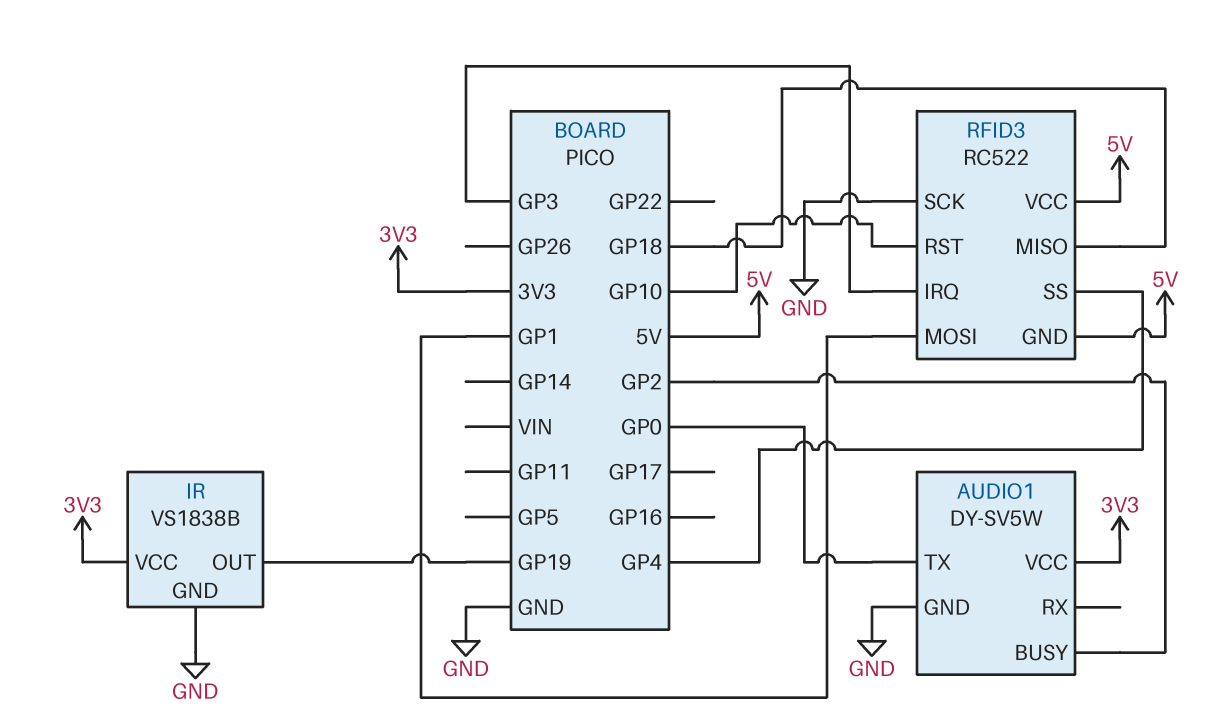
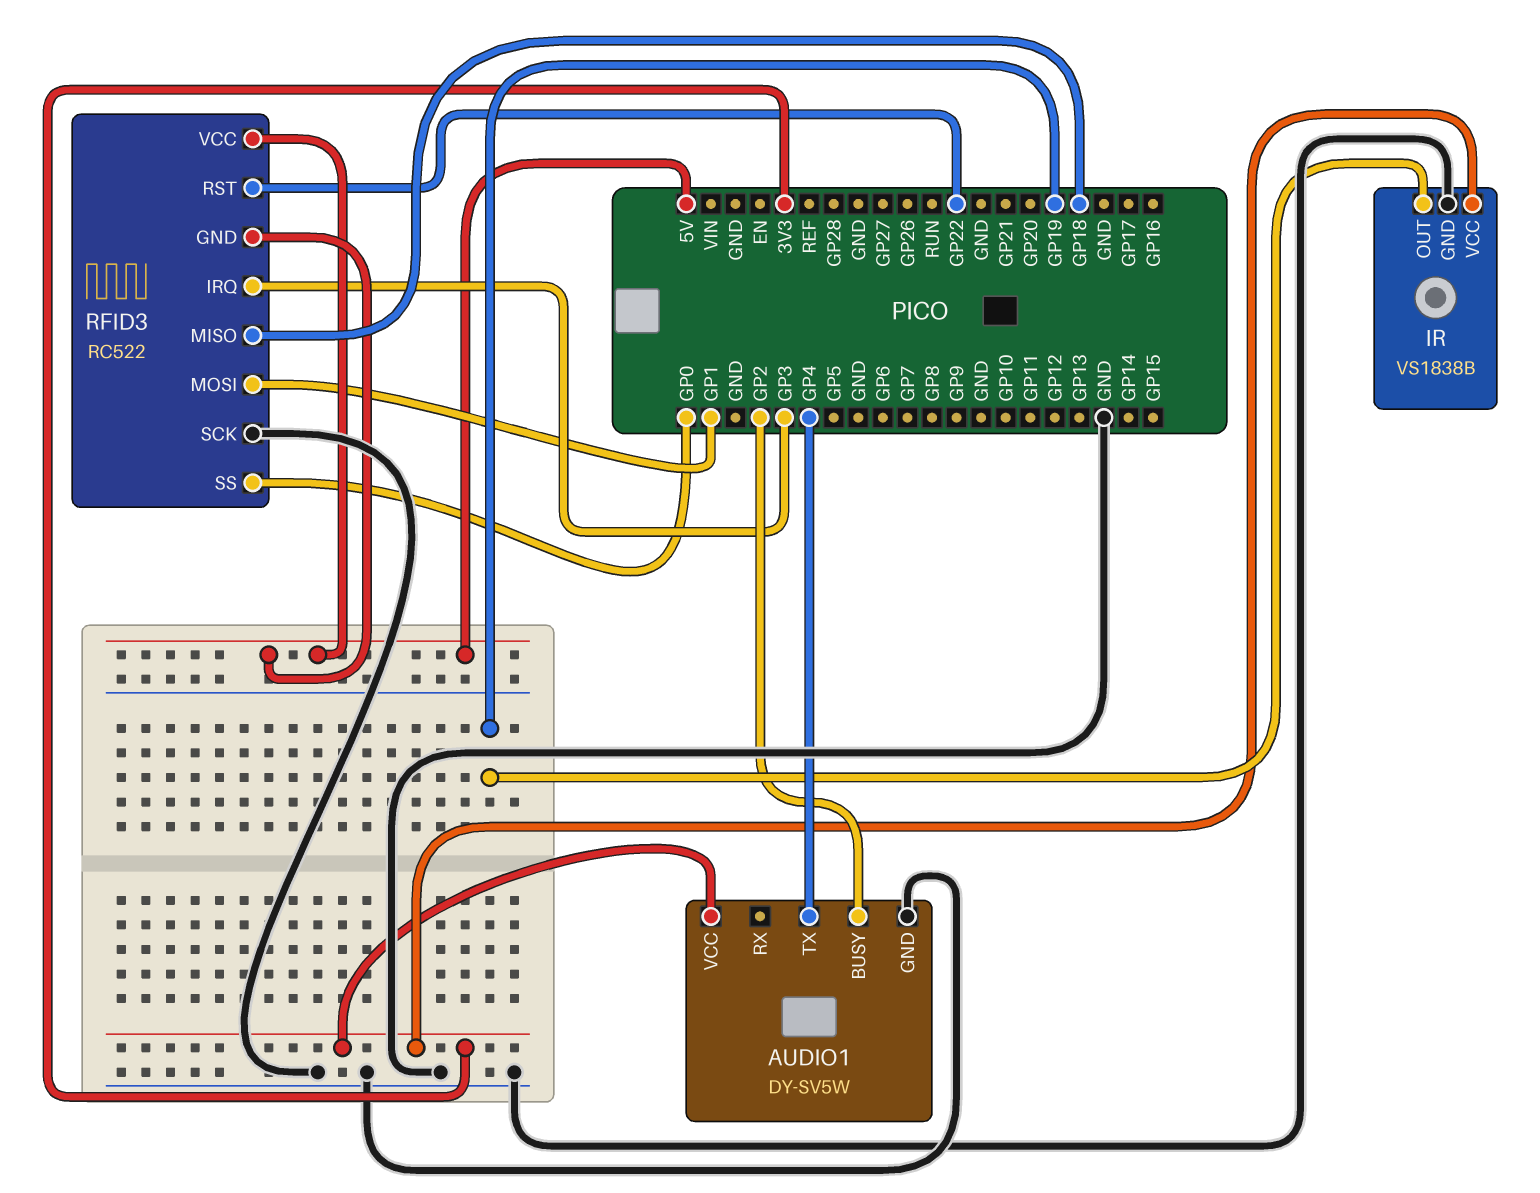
AUDIO1 pin TX: GP0 -> GP4
RFID3 pin RST: GP10 -> GP22
RFID3 pin SS: GP4 -> GP0

